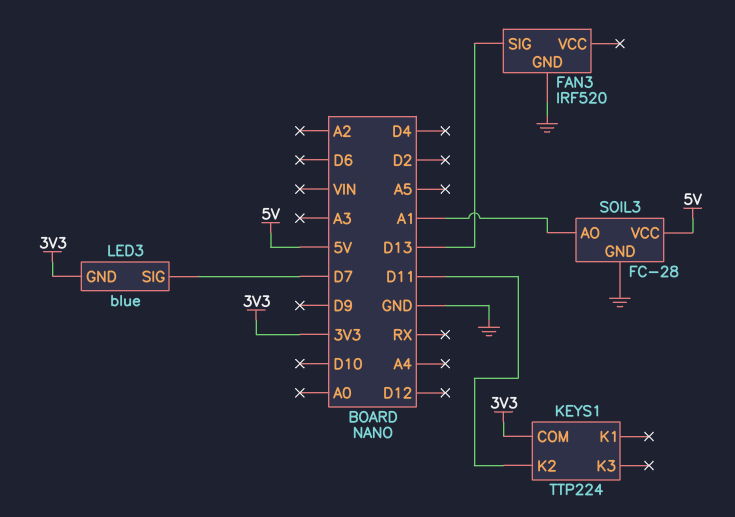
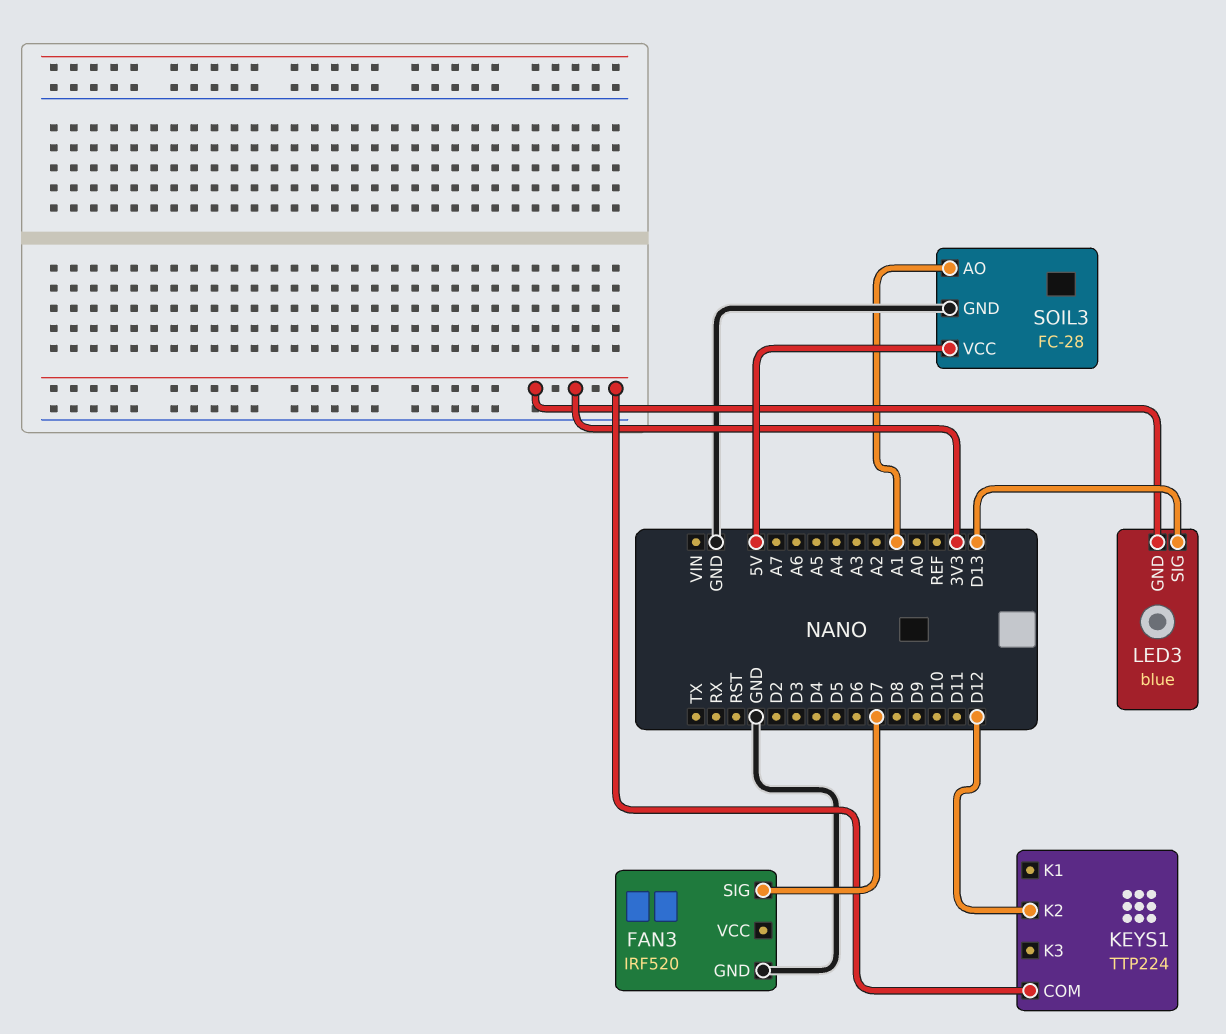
FAN3 pin SIG: D13 -> D7
KEYS1 pin K2: D11 -> D12
LED3 pin SIG: D7 -> D13

